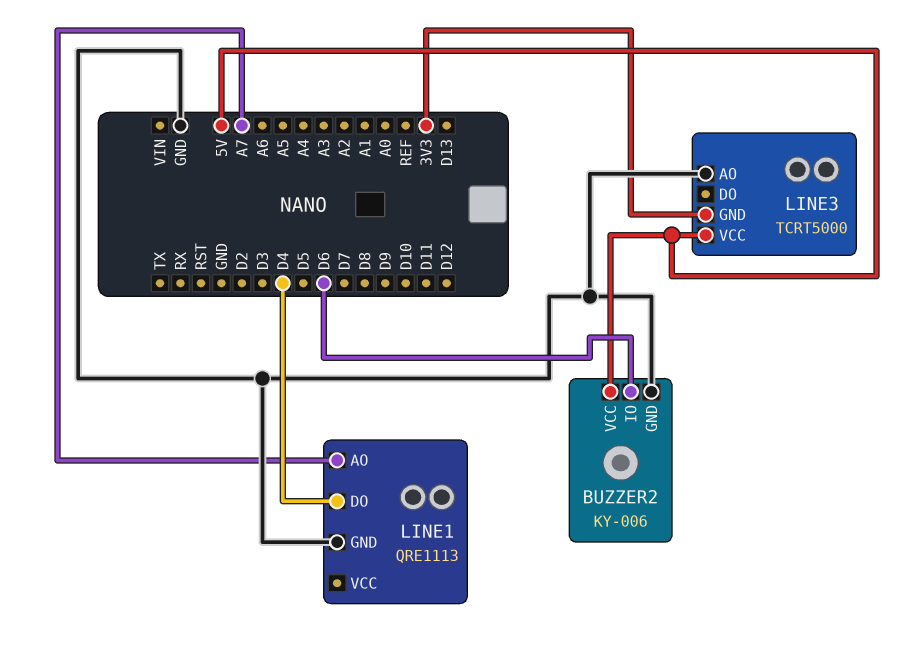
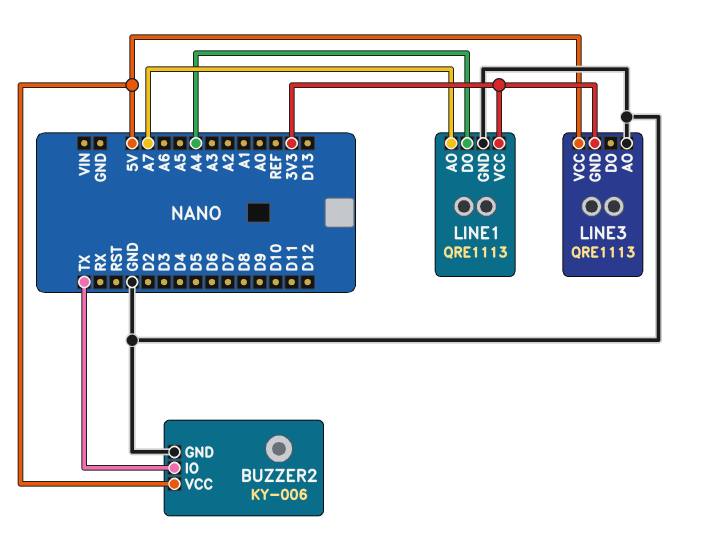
BUZZER2 pin IO: D6 -> TX
LINE1 pin DO: D4 -> A4
LINE1 pin VCC: none -> 3V3
LINE3: TCRT5000 -> QRE1113

